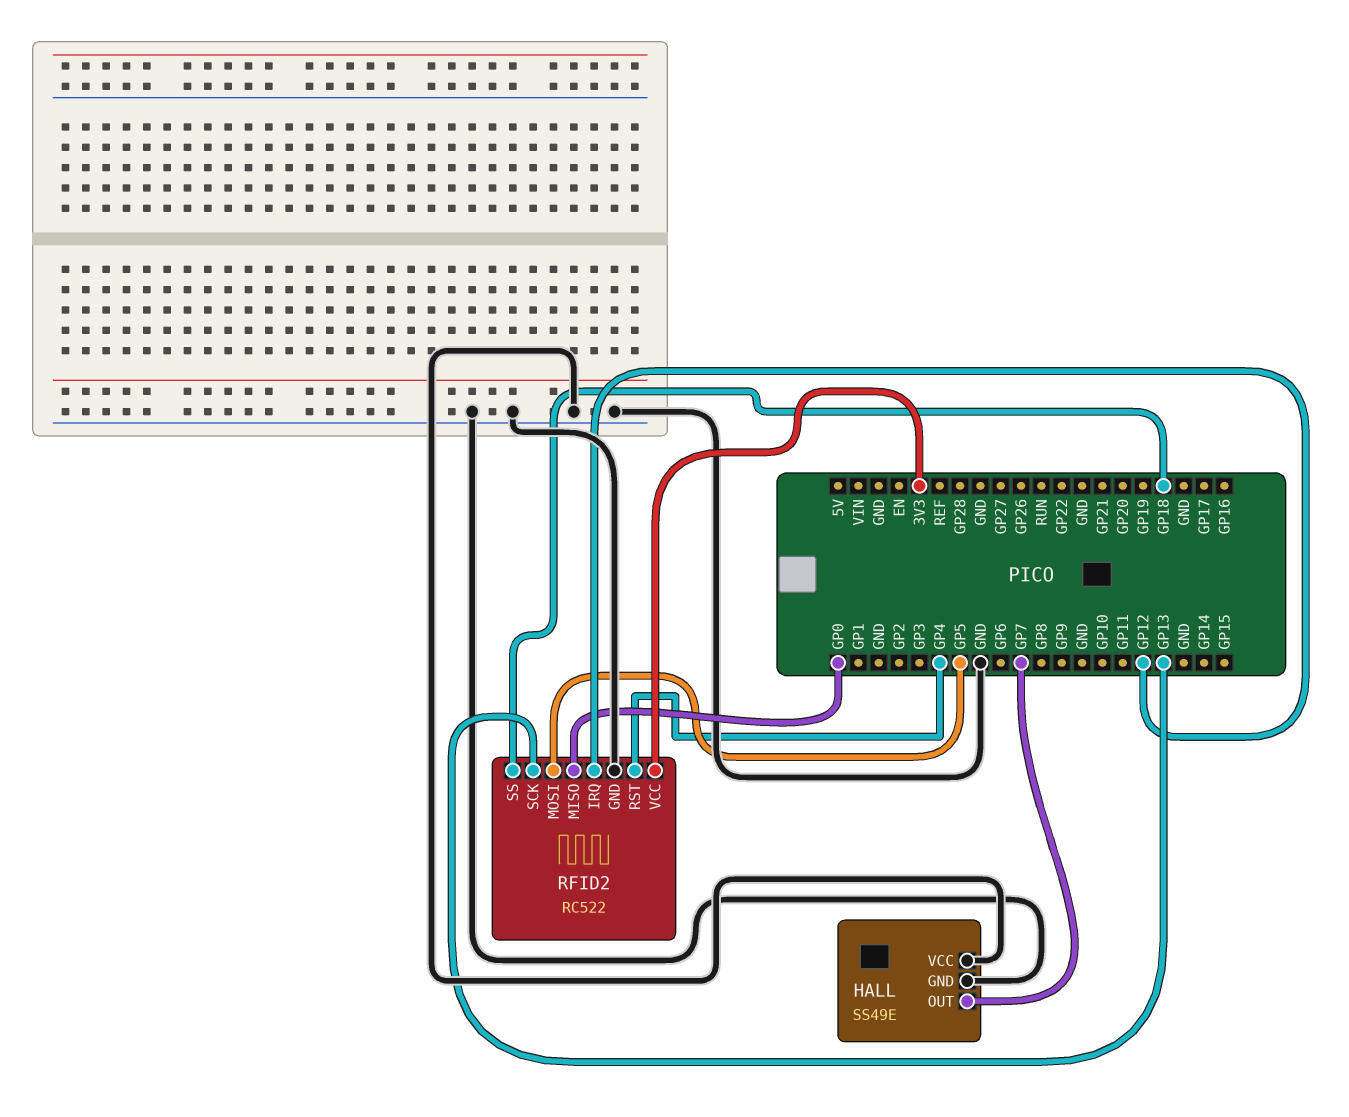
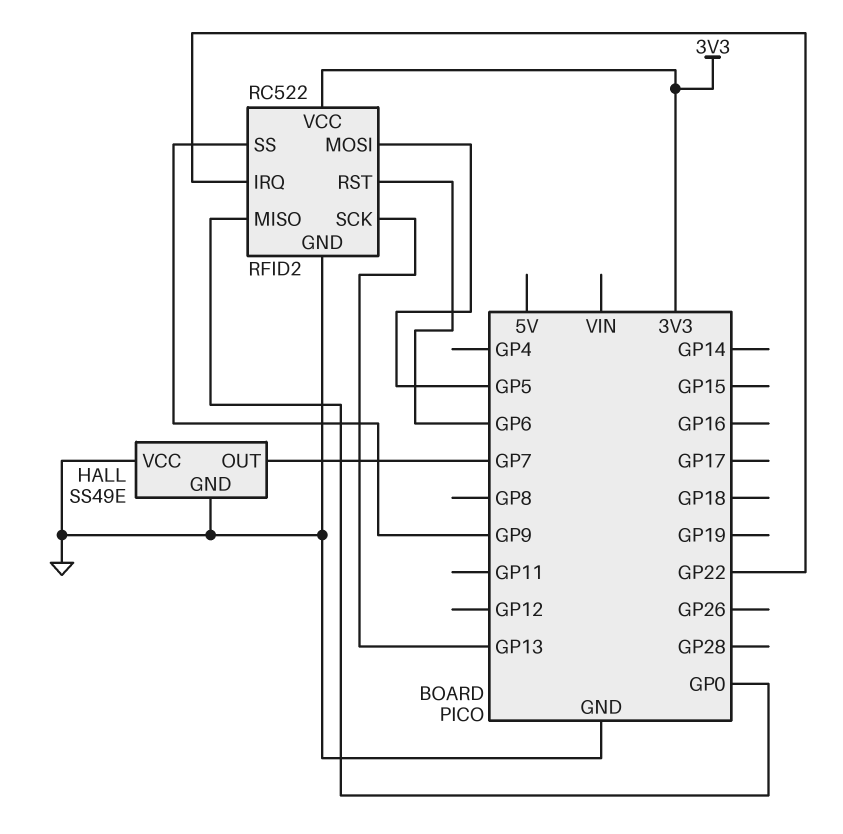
RFID2 pin IRQ: GP12 -> GP22
RFID2 pin RST: GP4 -> GP6
RFID2 pin SS: GP18 -> GP9

